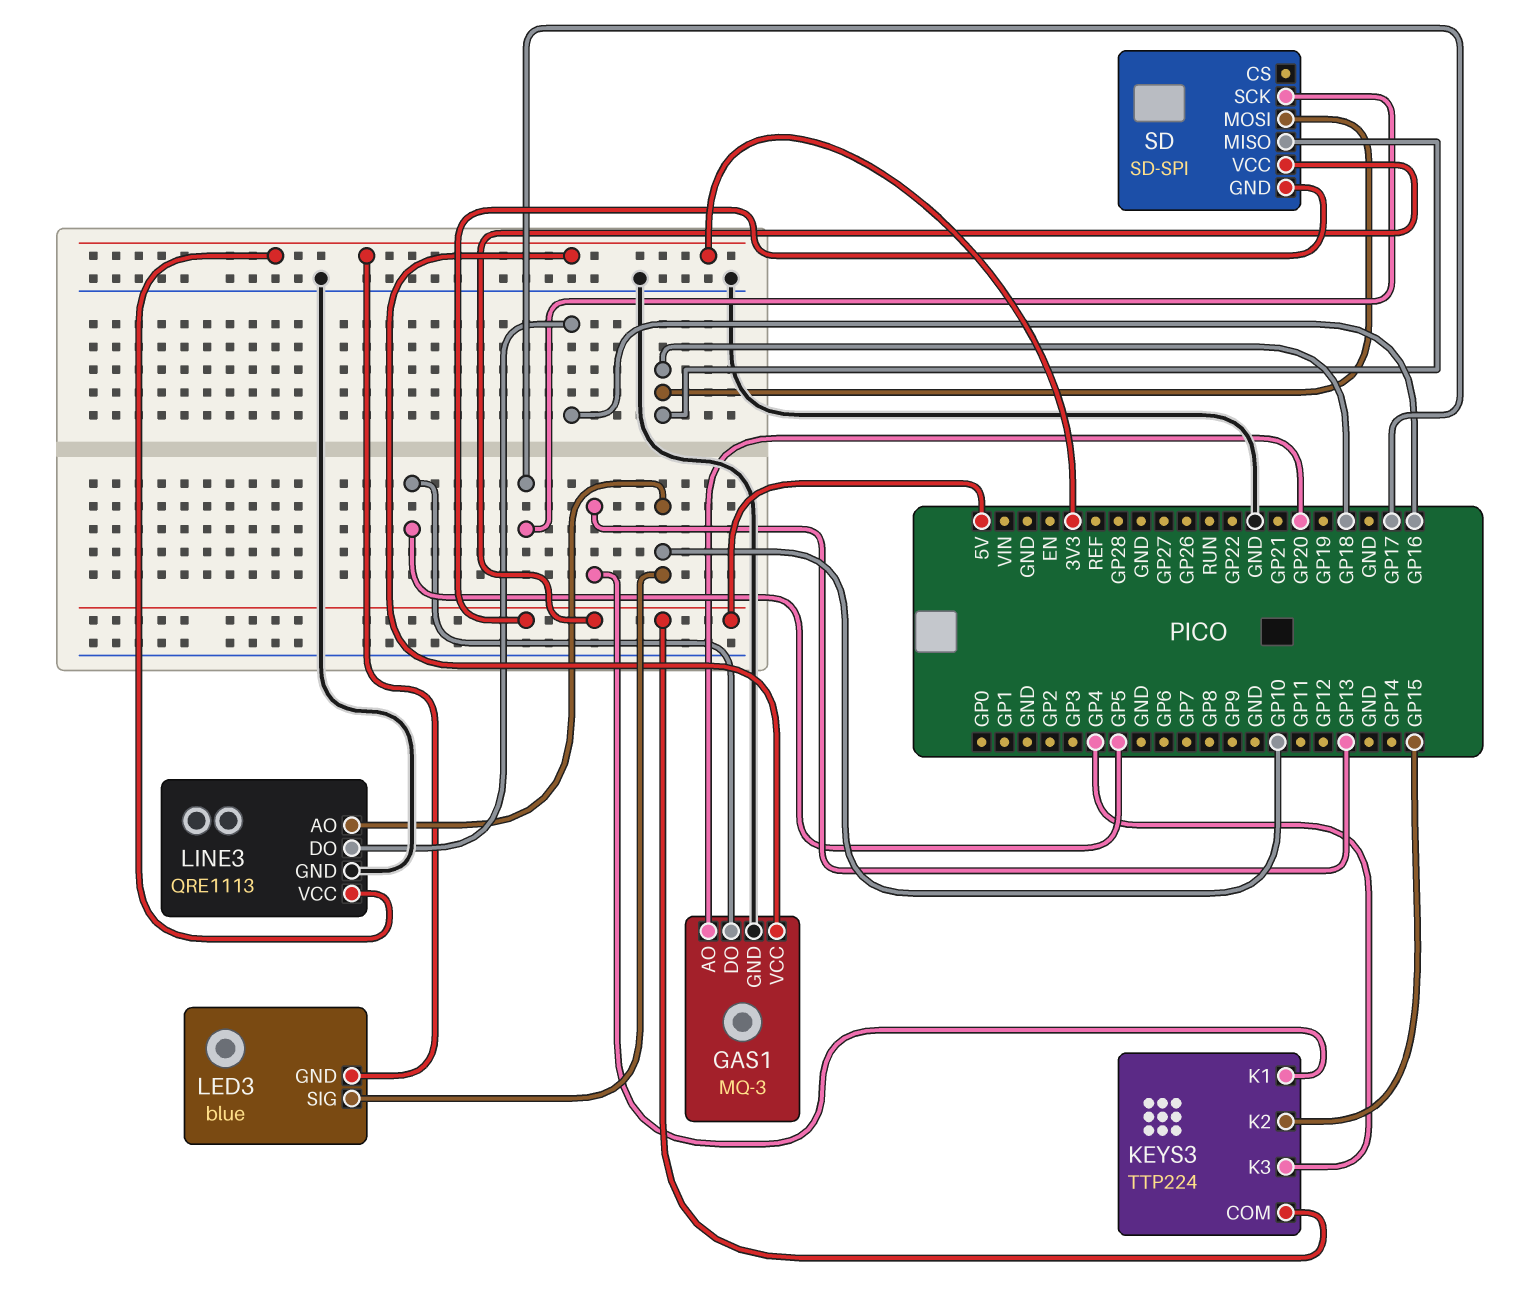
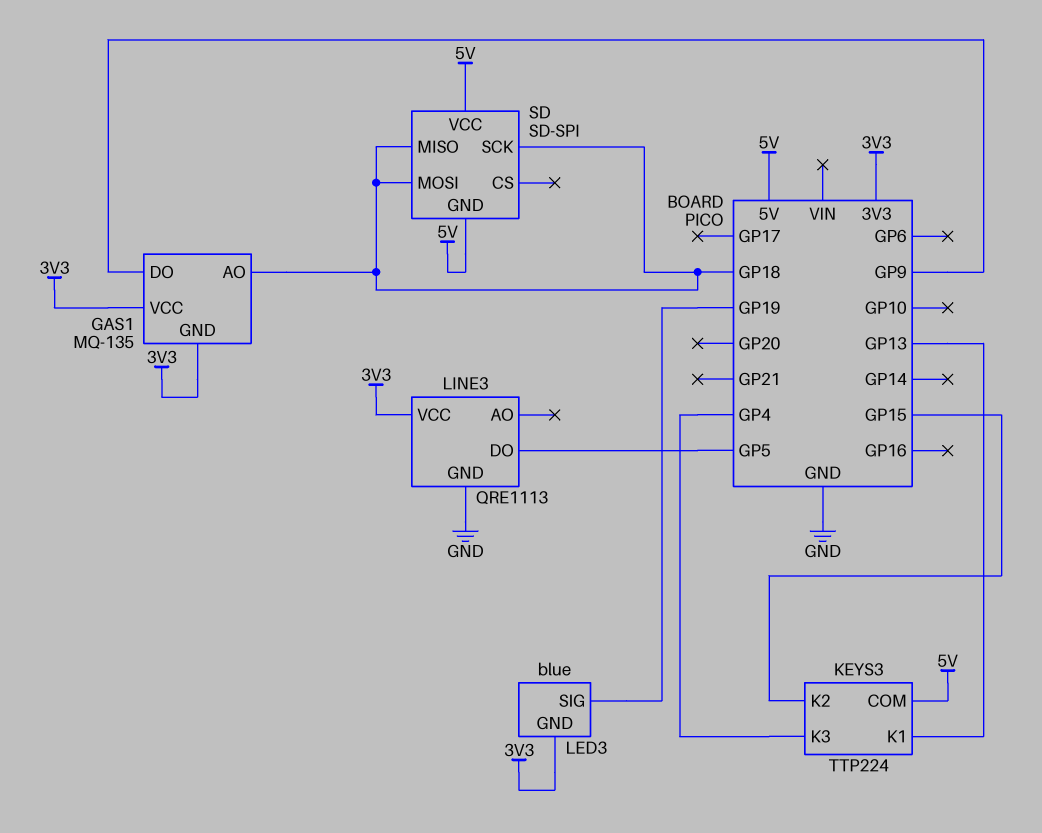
GAS1: MQ-3 -> MQ-135
GAS1 pin AO: GP20 -> GP18
GAS1 pin DO: GP5 -> GP9
GAS1 pin GND: GND -> 3V3
LED3 pin SIG: GP10 -> GP19
LINE3 pin AO: GP10 -> none
LINE3 pin DO: GP16 -> GP5
SD pin SCK: GP17 -> GP18

